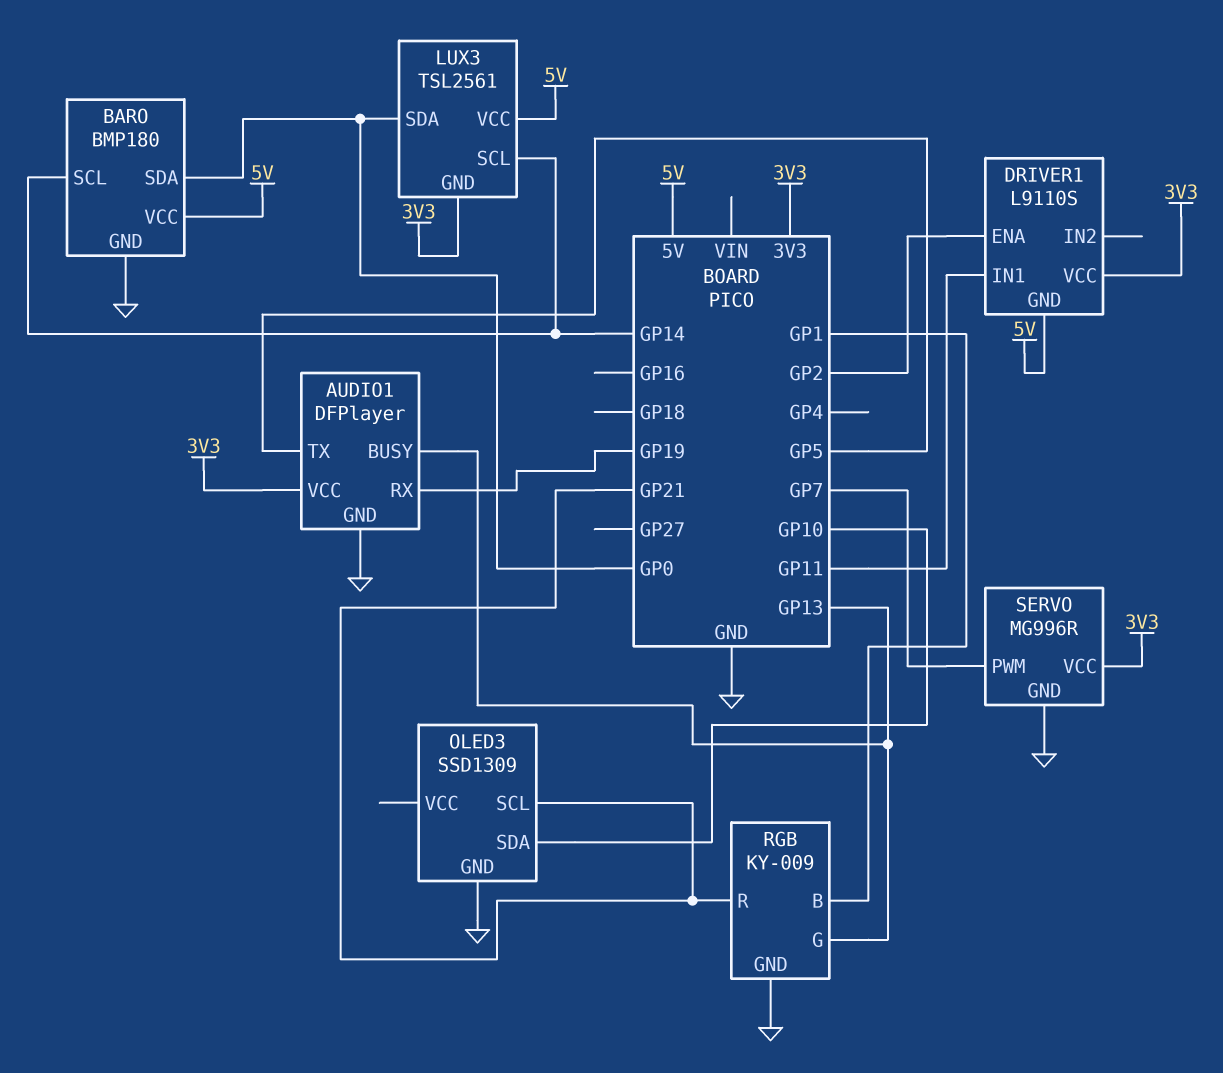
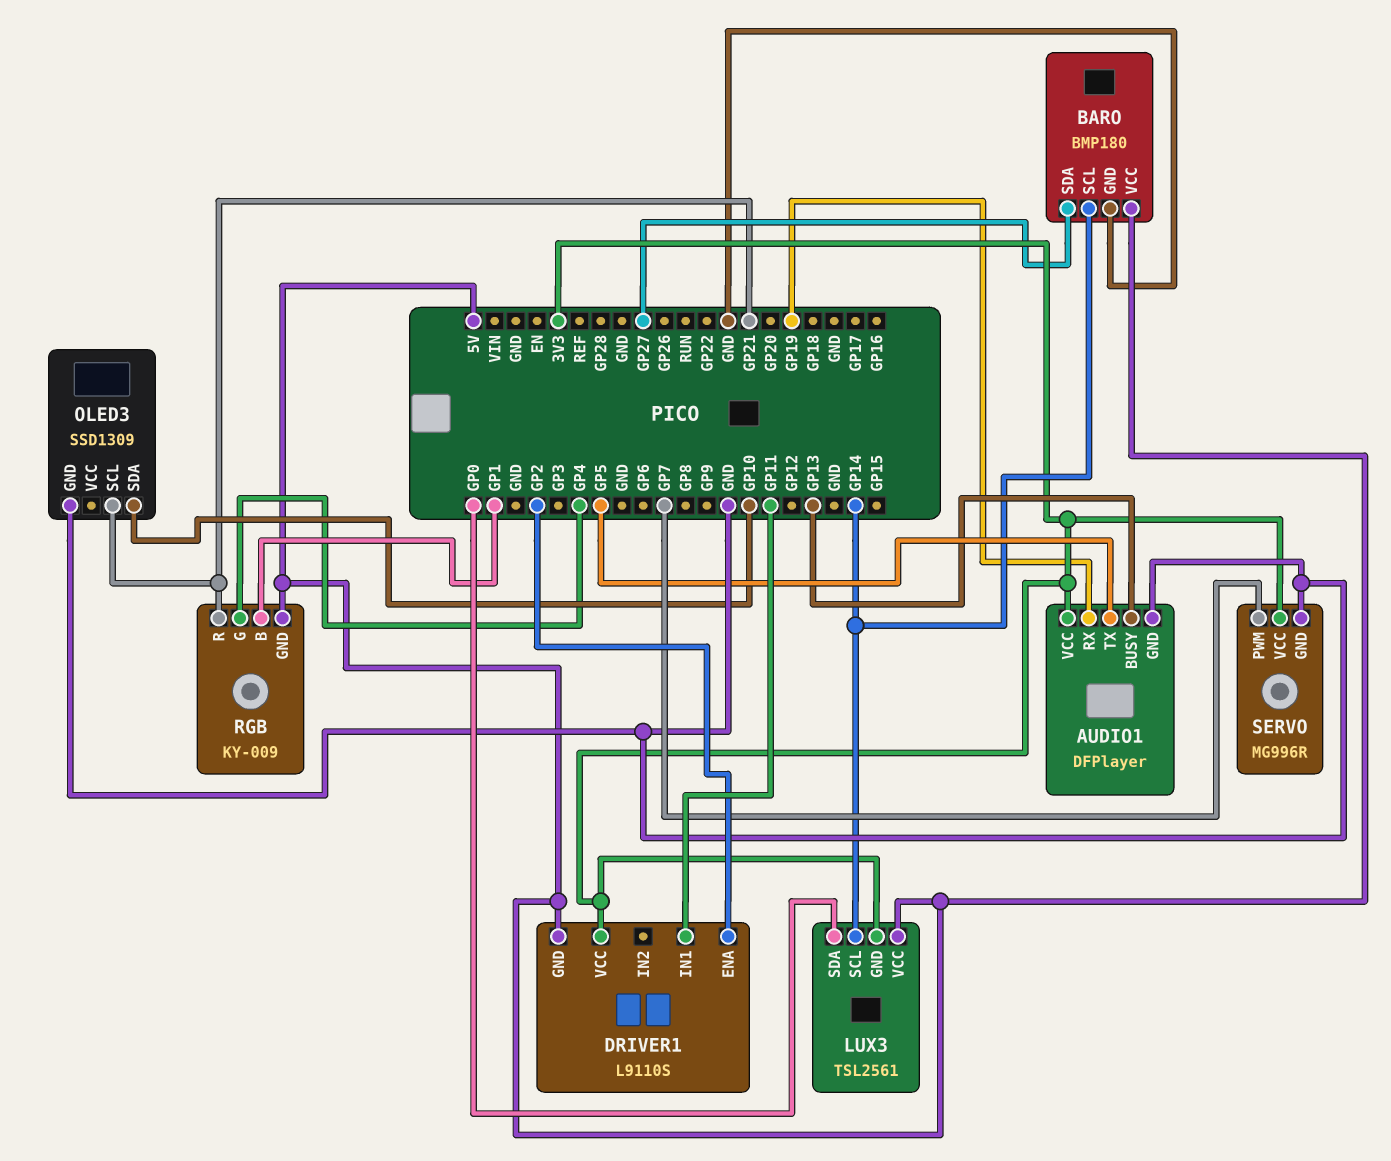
BARO pin SDA: GP0 -> GP27
RGB pin G: GP13 -> GP4
RGB pin GND: GND -> 5V

